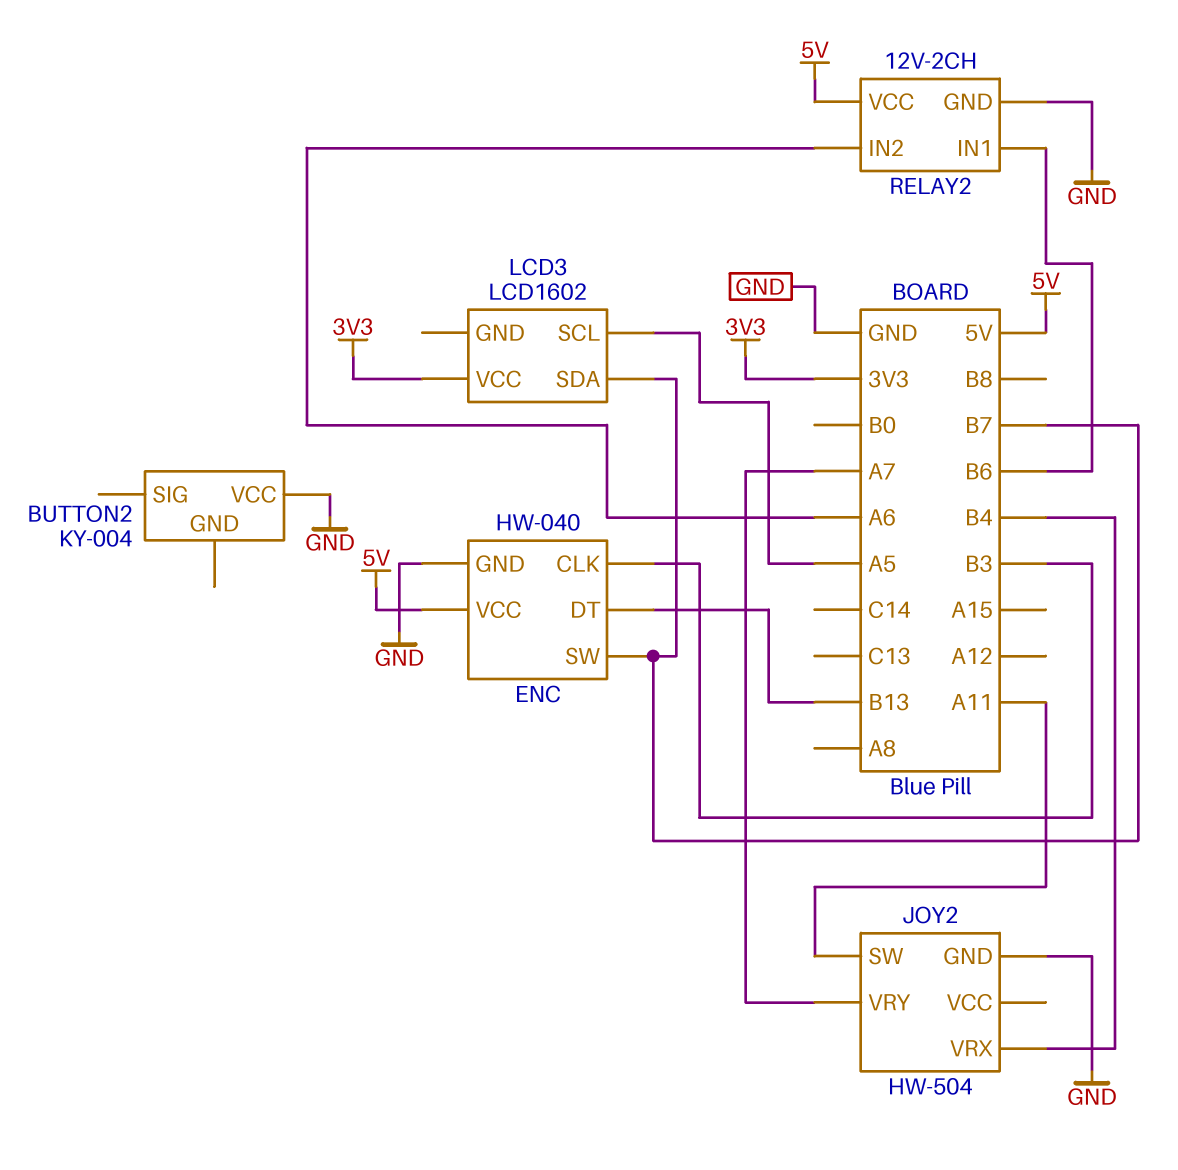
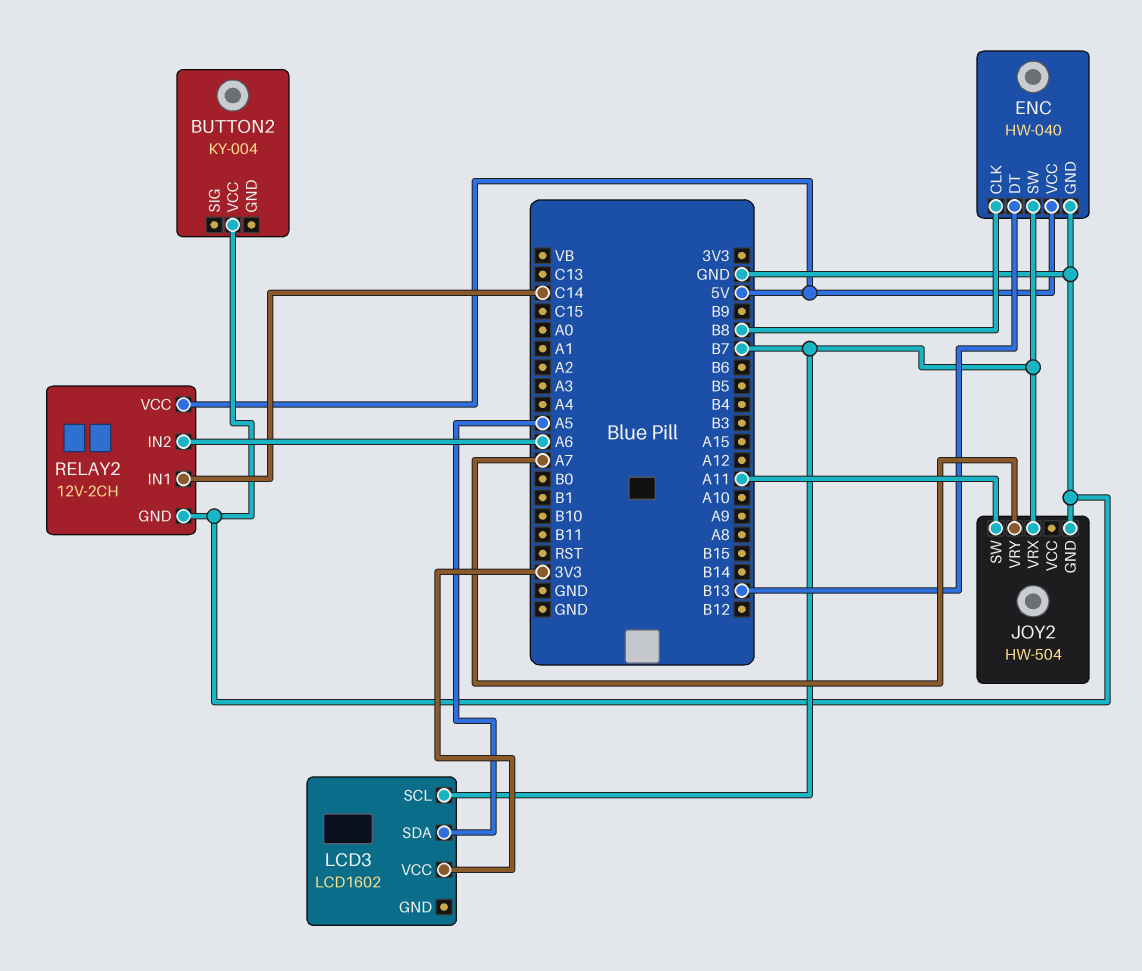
ENC pin CLK: B3 -> B8
JOY2 pin VRX: B4 -> B7
LCD3 pin SCL: A5 -> B7
LCD3 pin SDA: B7 -> A5
RELAY2 pin IN1: B6 -> C14

